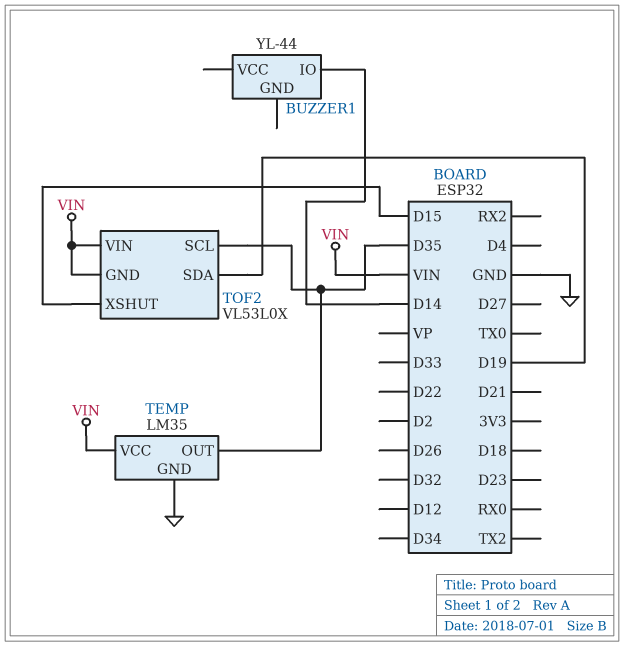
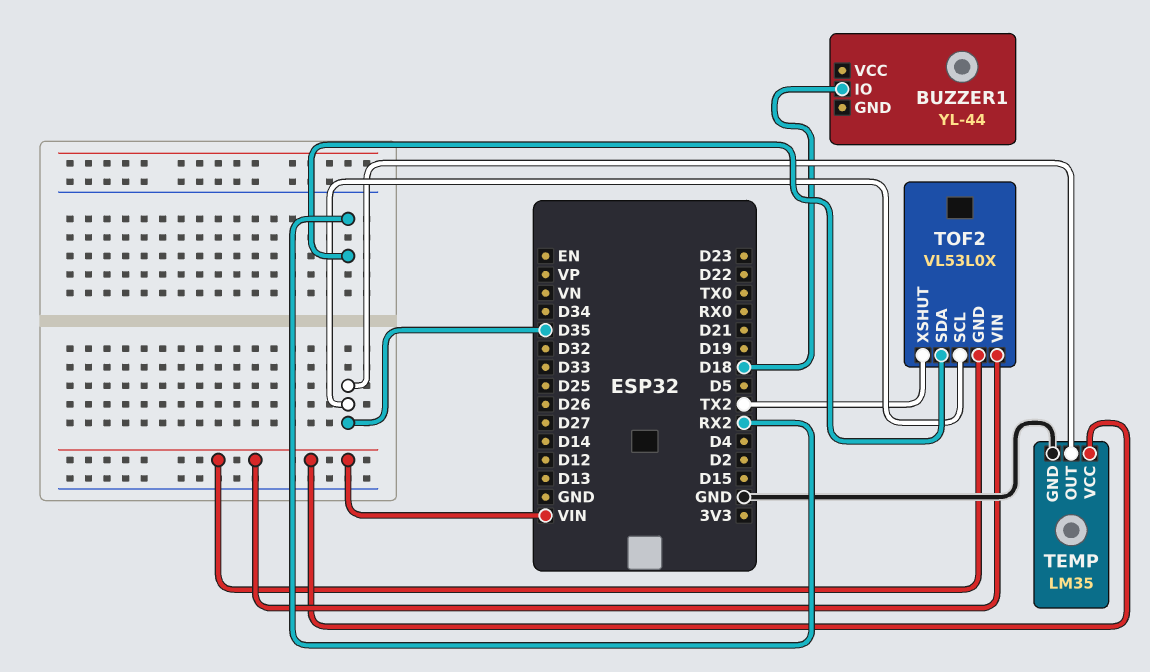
BUZZER1 pin IO: D14 -> D18
TOF2 pin SDA: D19 -> RX2
TOF2 pin XSHUT: D15 -> TX2

